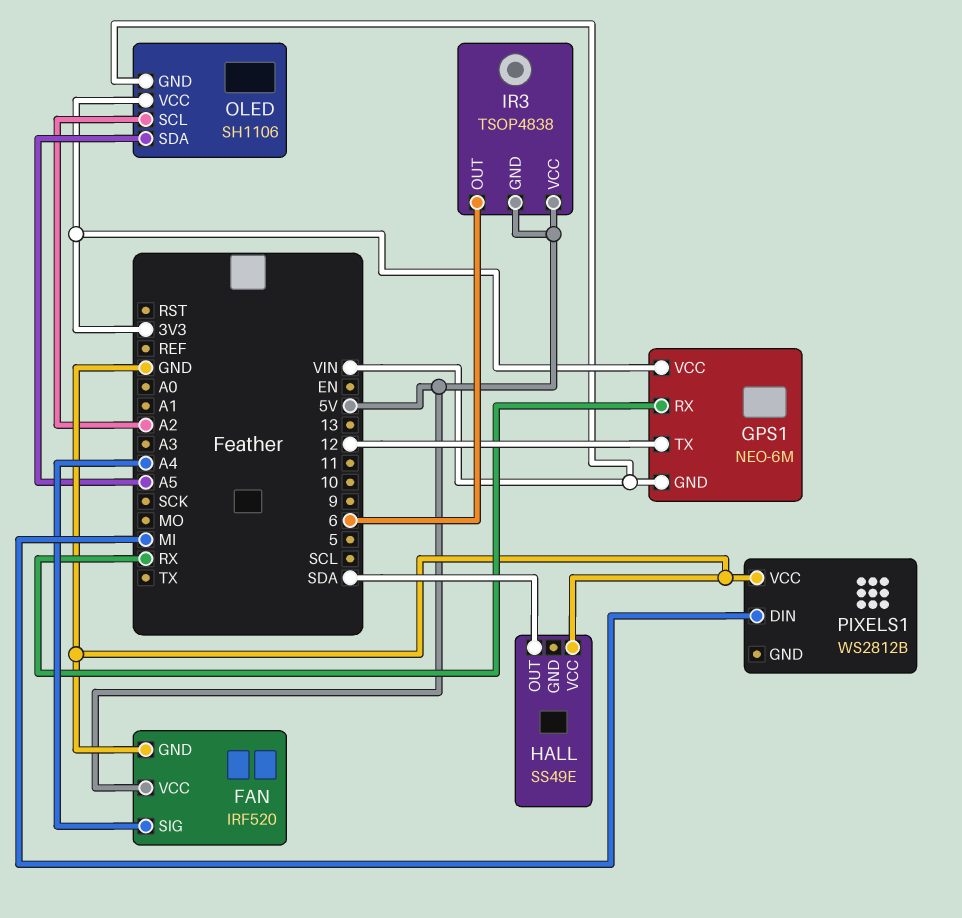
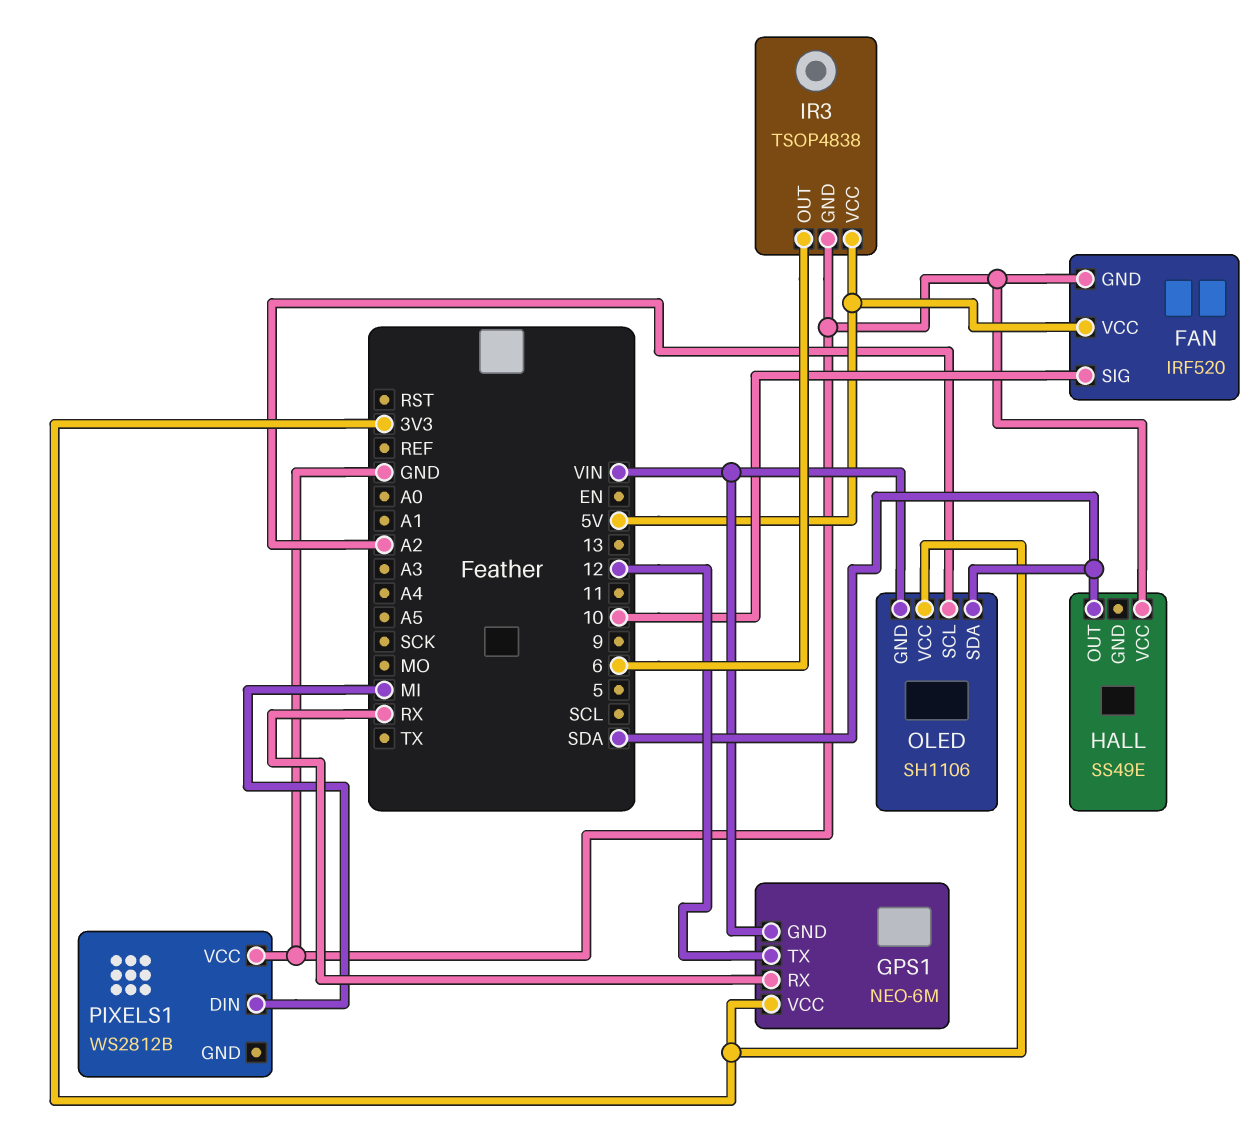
FAN pin SIG: A4 -> 10
IR3 pin GND: 5V -> GND
OLED pin SDA: A5 -> SDA

